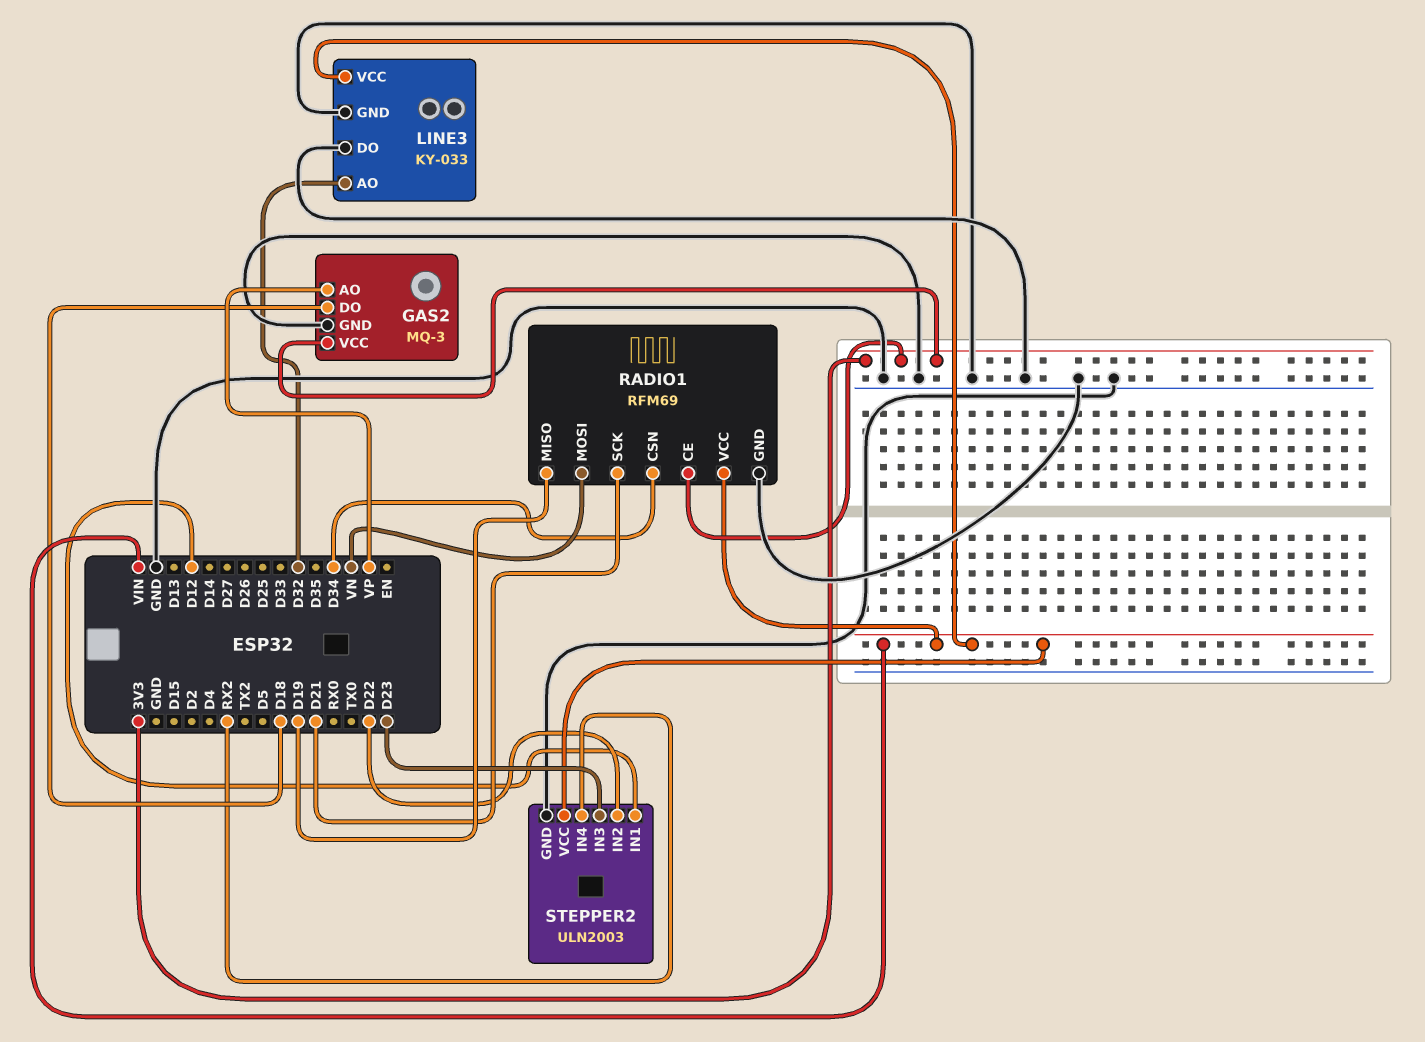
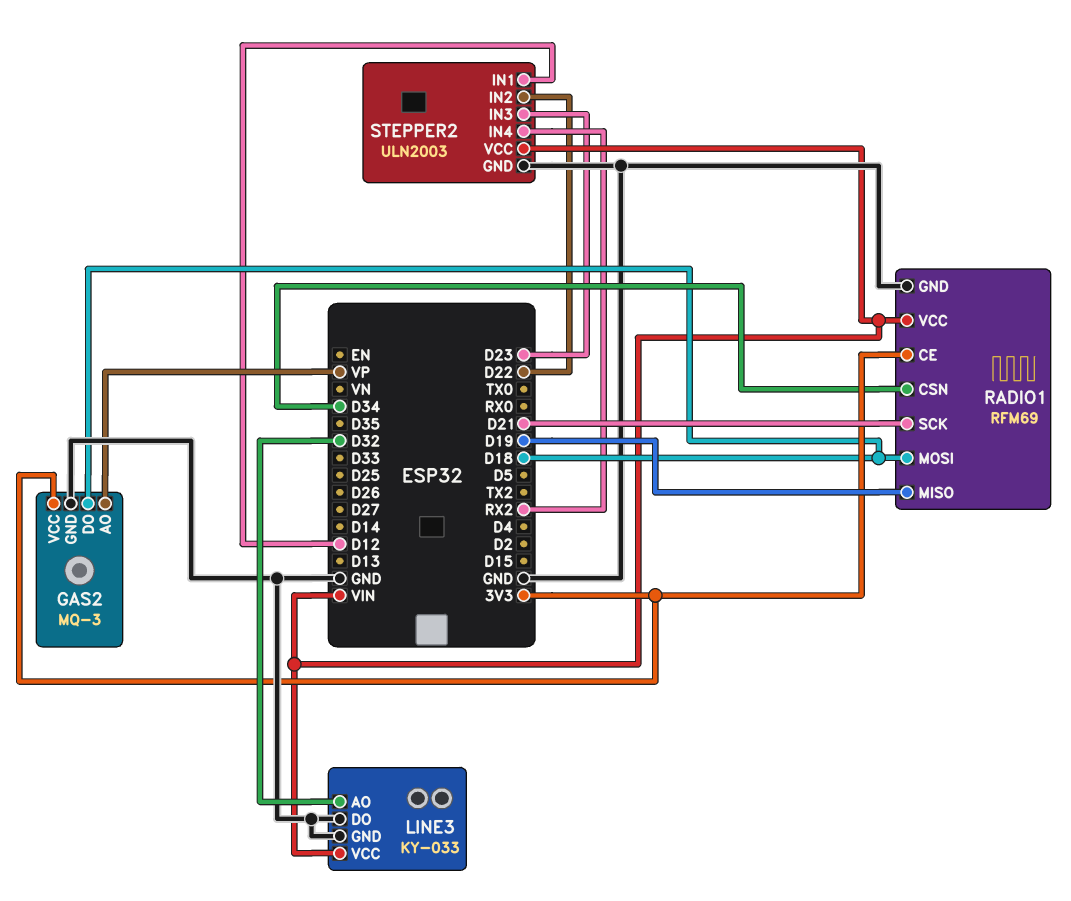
RADIO1 pin MOSI: VN -> D18

